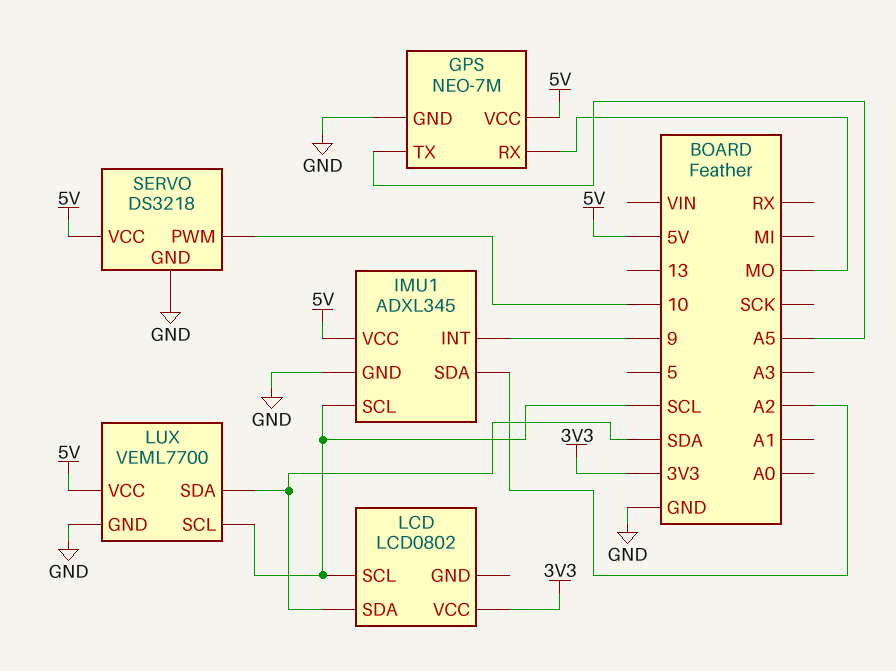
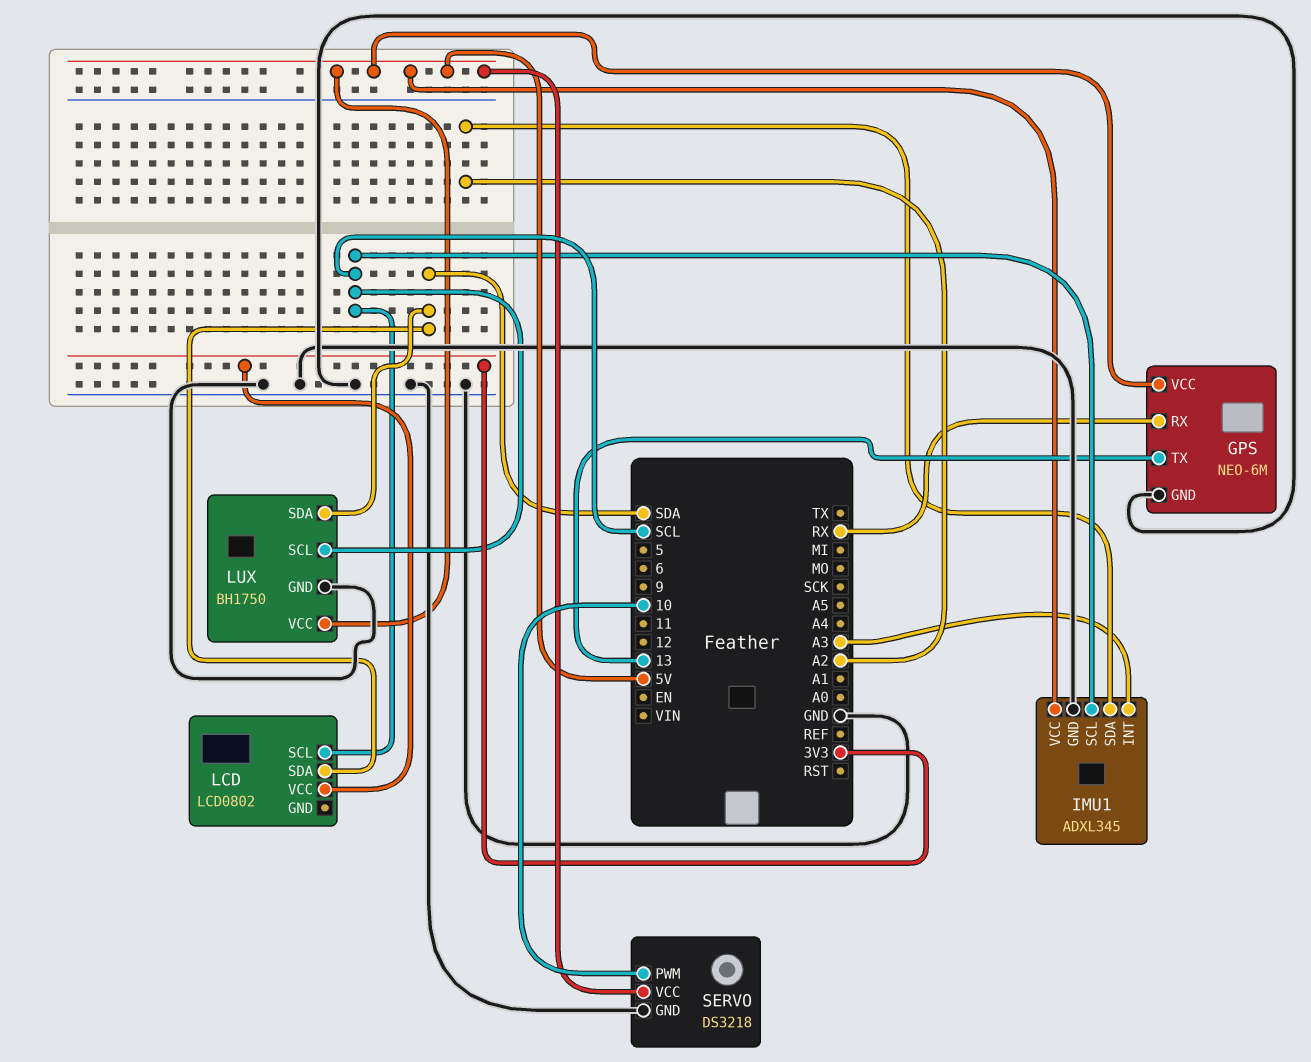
GPS: NEO-7M -> NEO-6M
GPS pin RX: MO -> RX
GPS pin TX: A5 -> 13
IMU1 pin INT: 9 -> A3
LUX: VEML7700 -> BH1750

